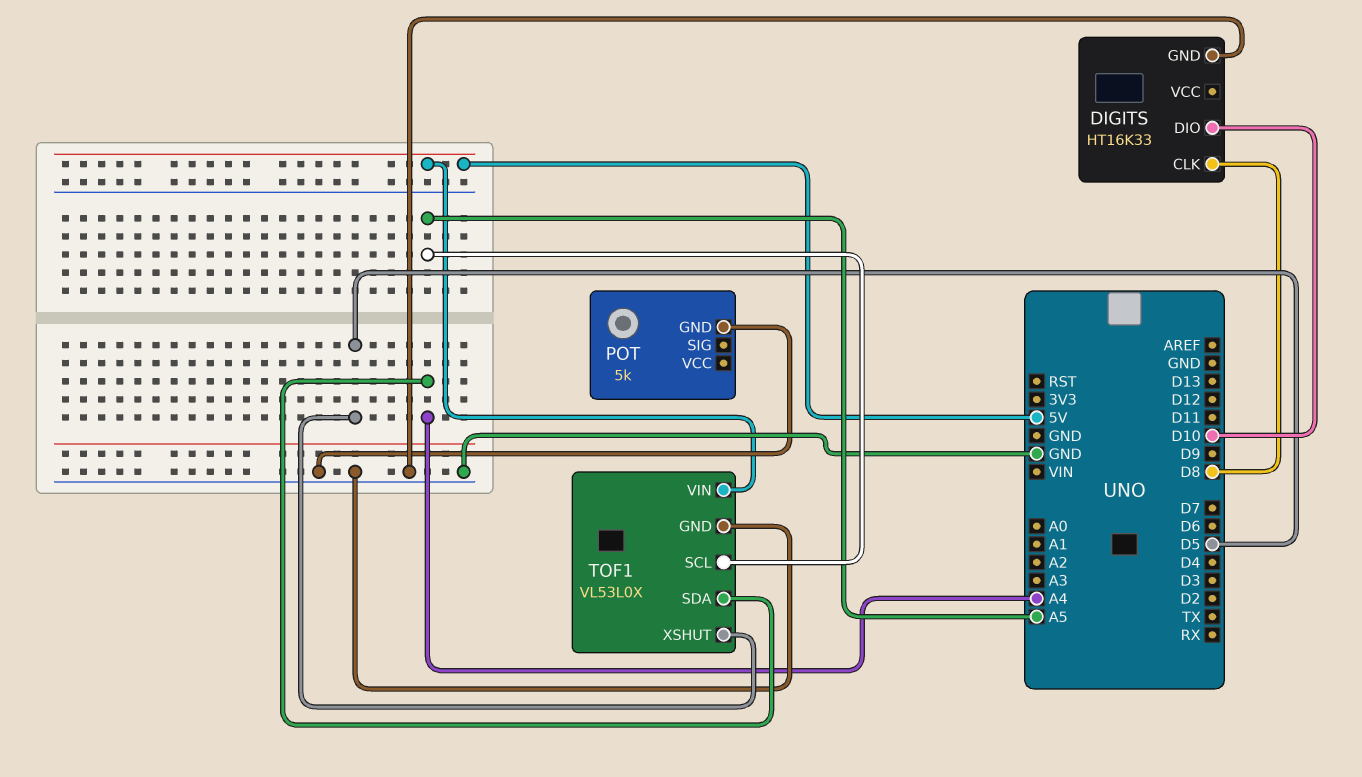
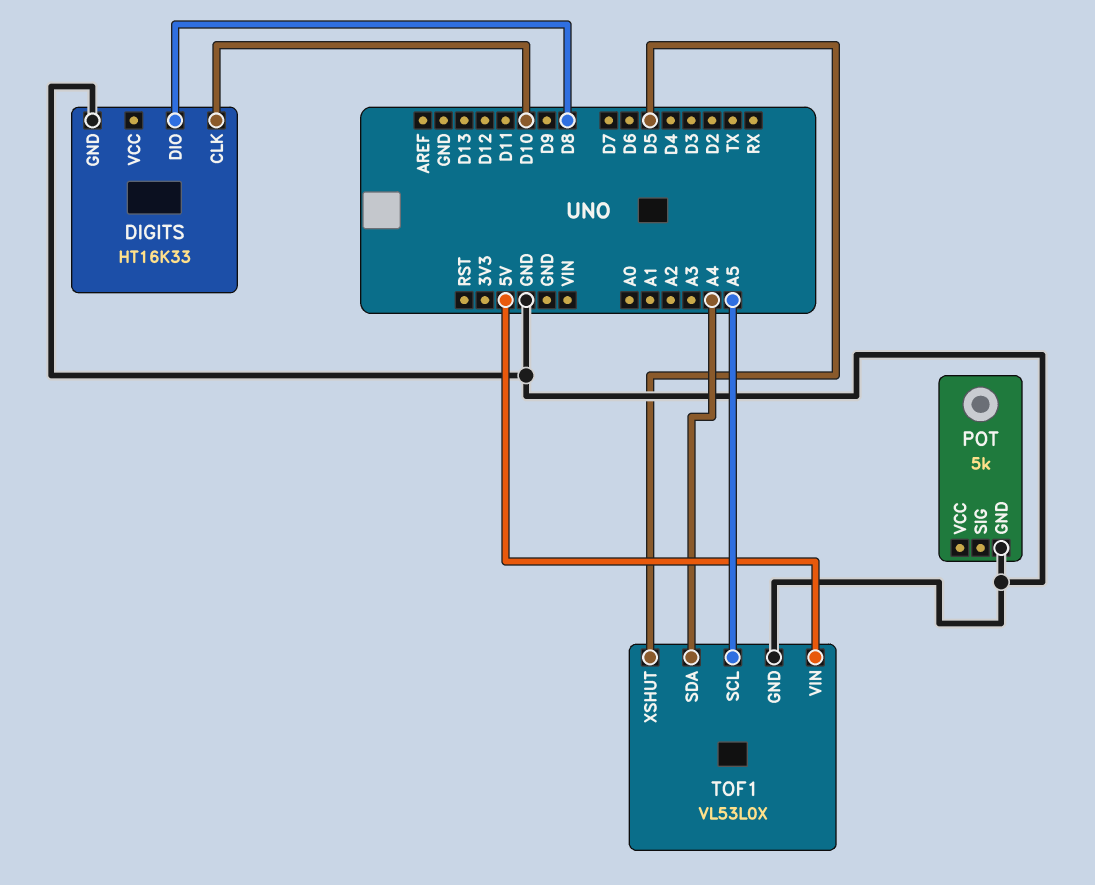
DIGITS pin CLK: D8 -> D10
DIGITS pin DIO: D10 -> D8

